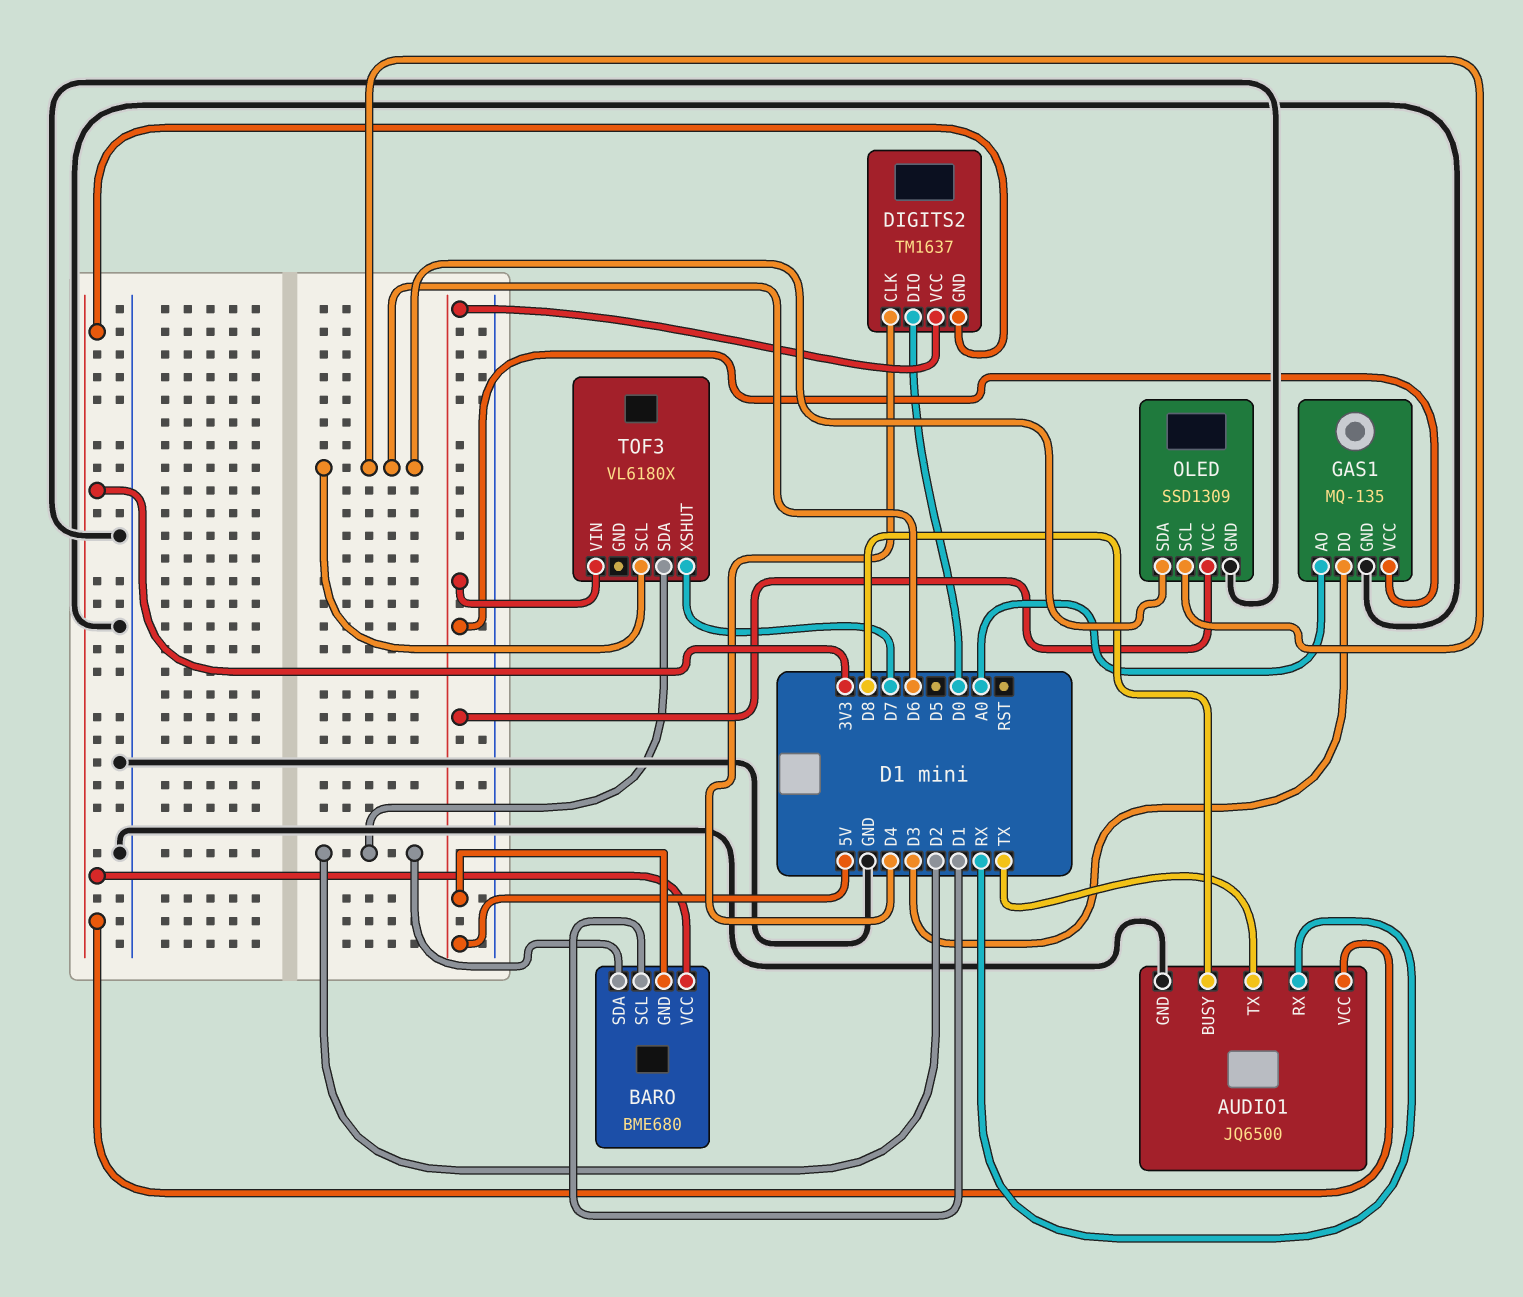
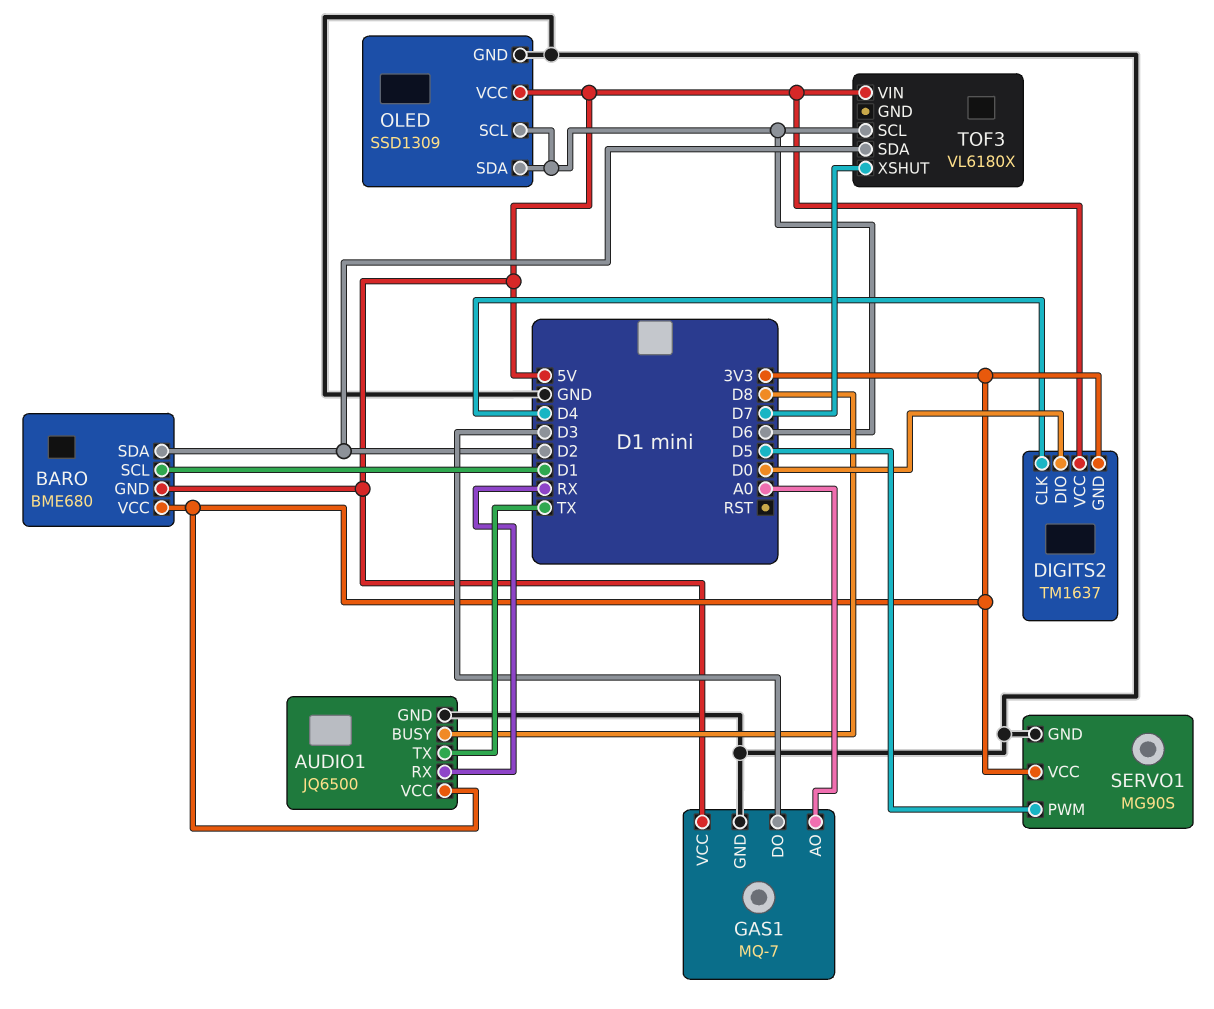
GAS1: MQ-135 -> MQ-7
SERVO1: none -> MG90S
SERVO1 pin GND: none -> GND
SERVO1 pin PWM: none -> D5
SERVO1 pin VCC: none -> 3V3

